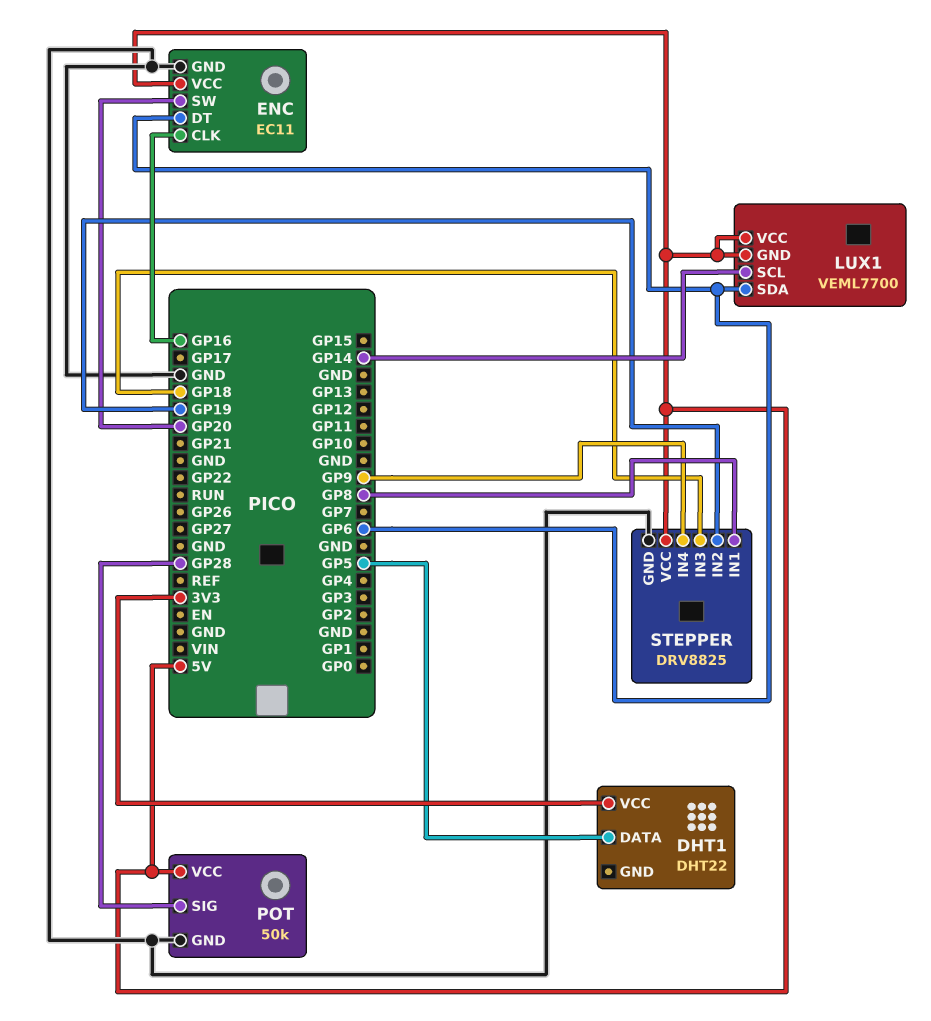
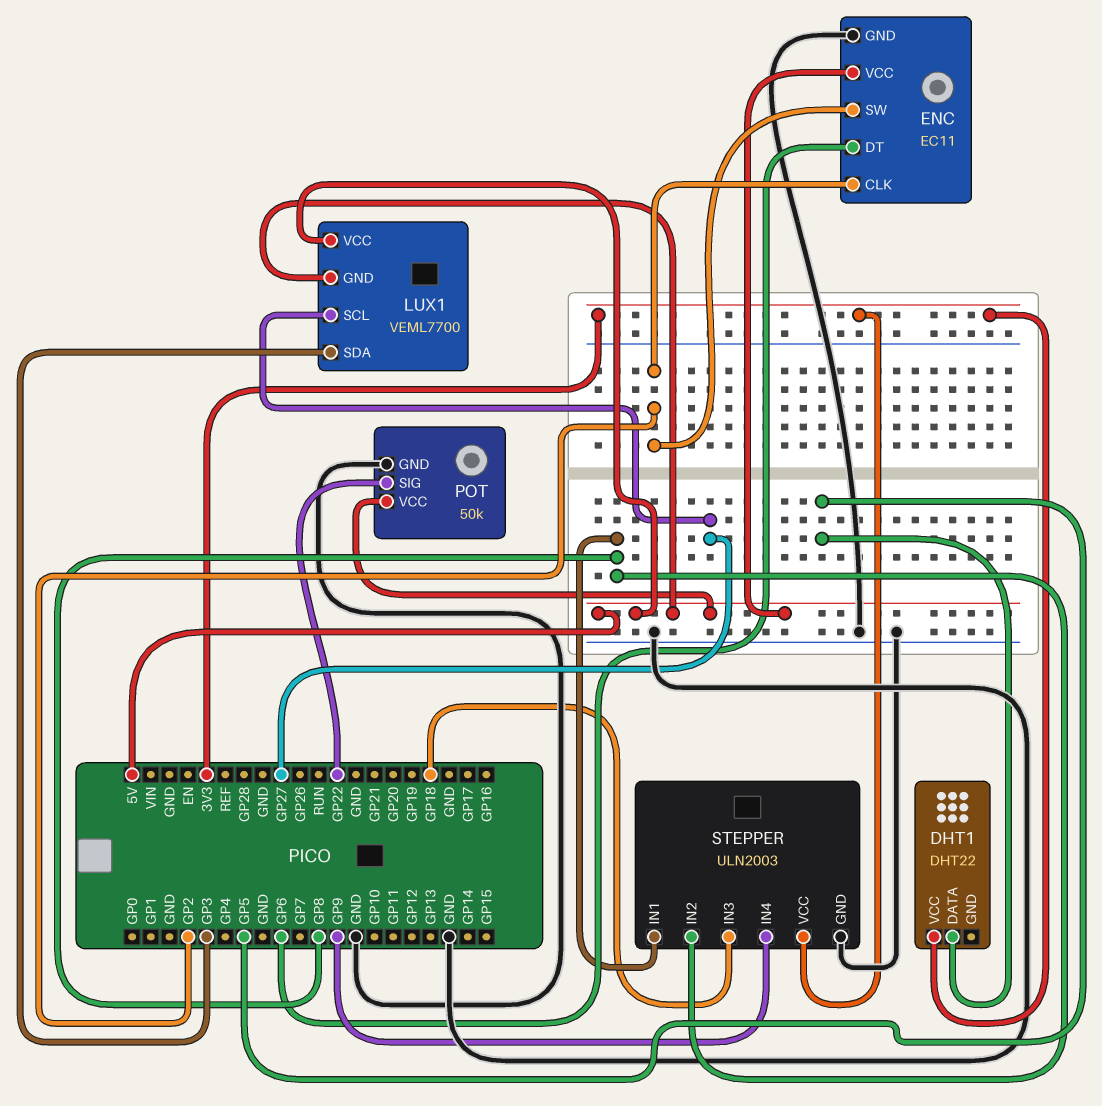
ENC pin CLK: GP16 -> GP2
ENC pin SW: GP20 -> GP2
LUX1 pin SCL: GP14 -> GP27
LUX1 pin SDA: GP6 -> GP3
POT pin SIG: GP28 -> GP22
STEPPER: DRV8825 -> ULN2003
STEPPER pin IN2: GP19 -> GP8
STEPPER pin VCC: 5V -> 3V3

